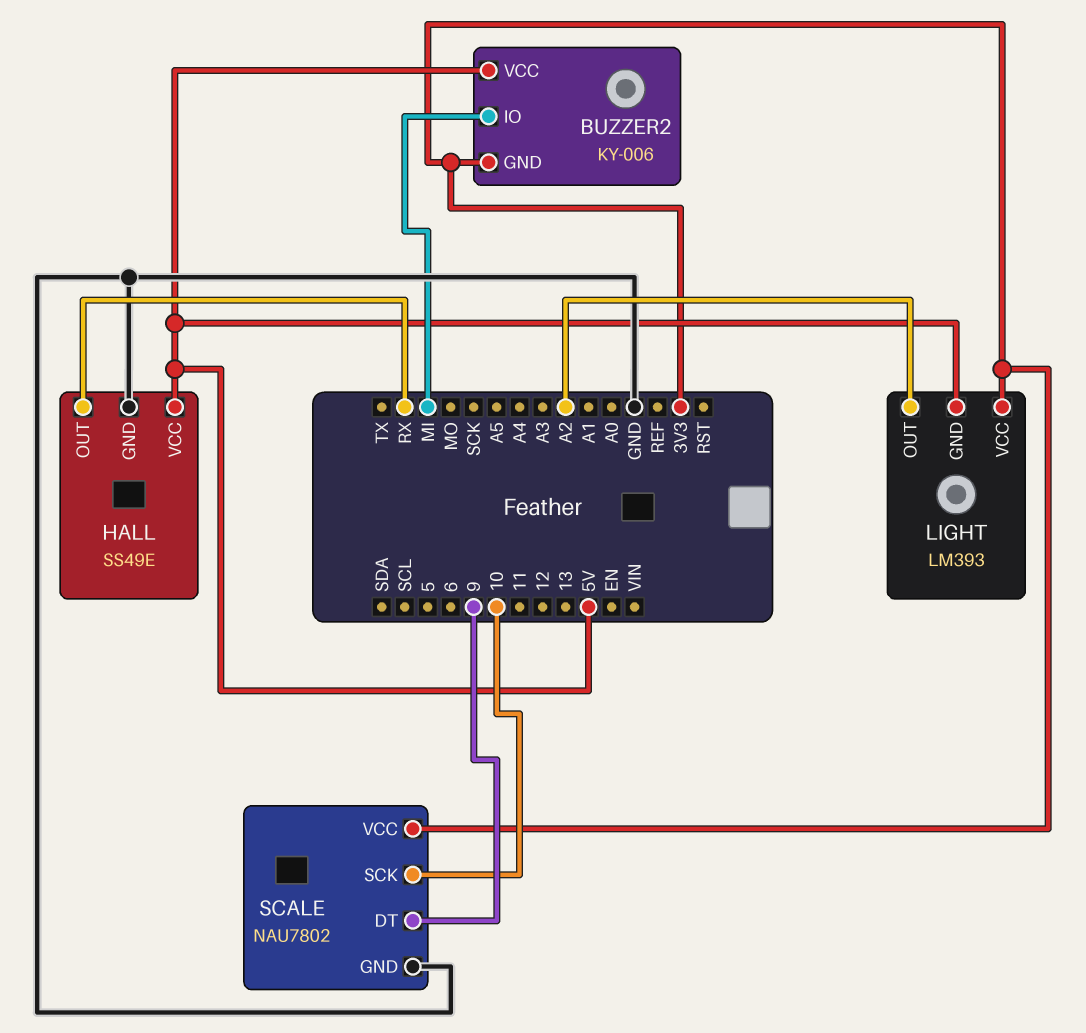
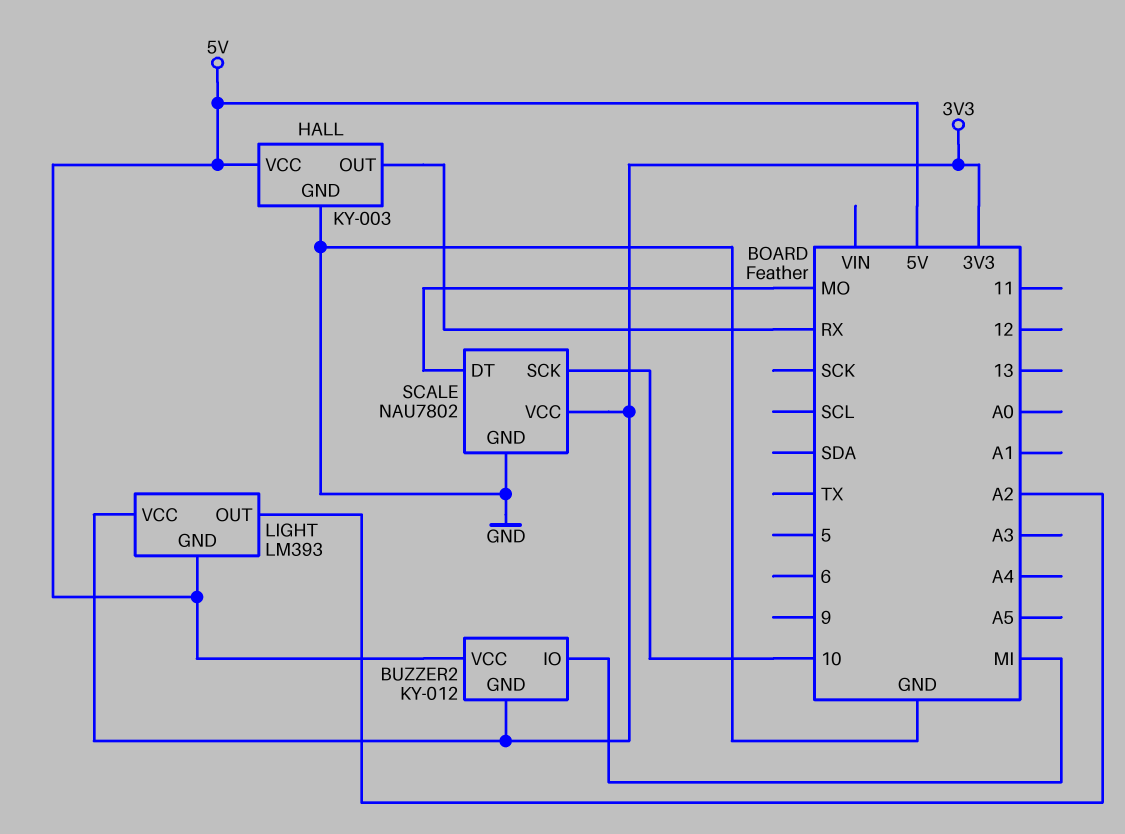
BUZZER2: KY-006 -> KY-012
HALL: SS49E -> KY-003
SCALE pin DT: 9 -> MO

